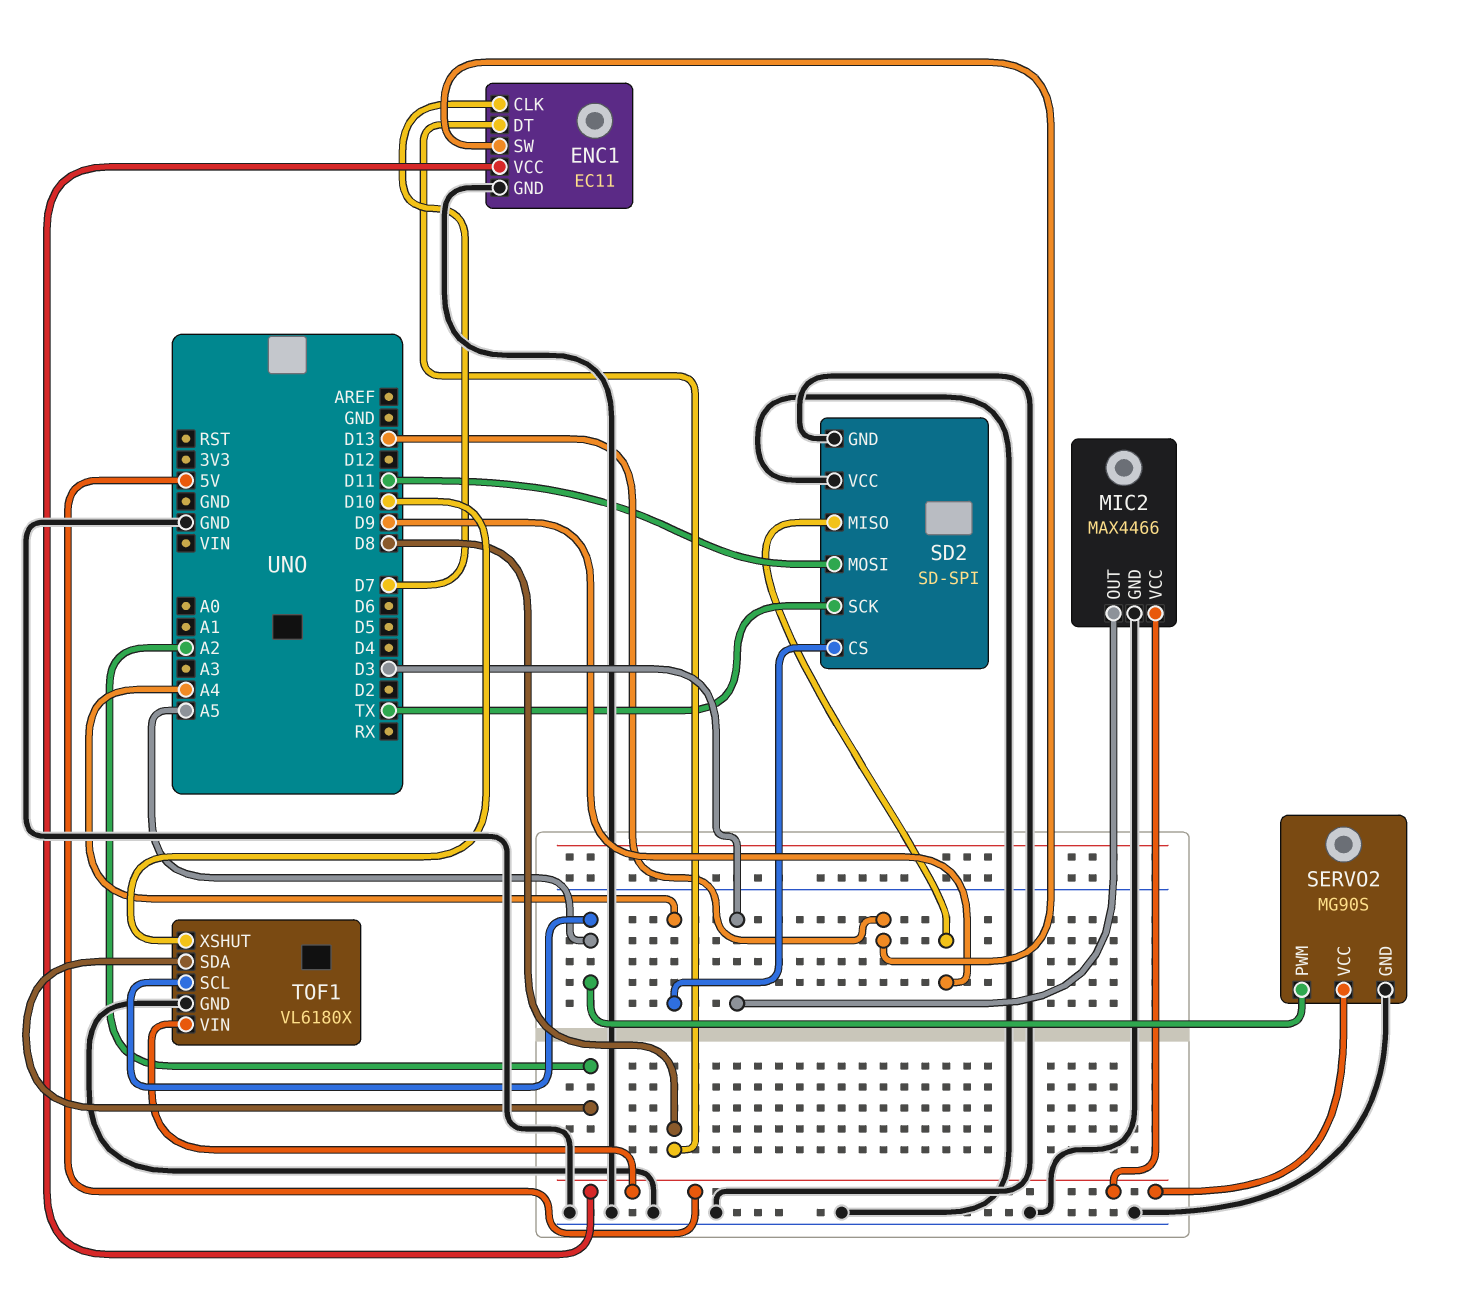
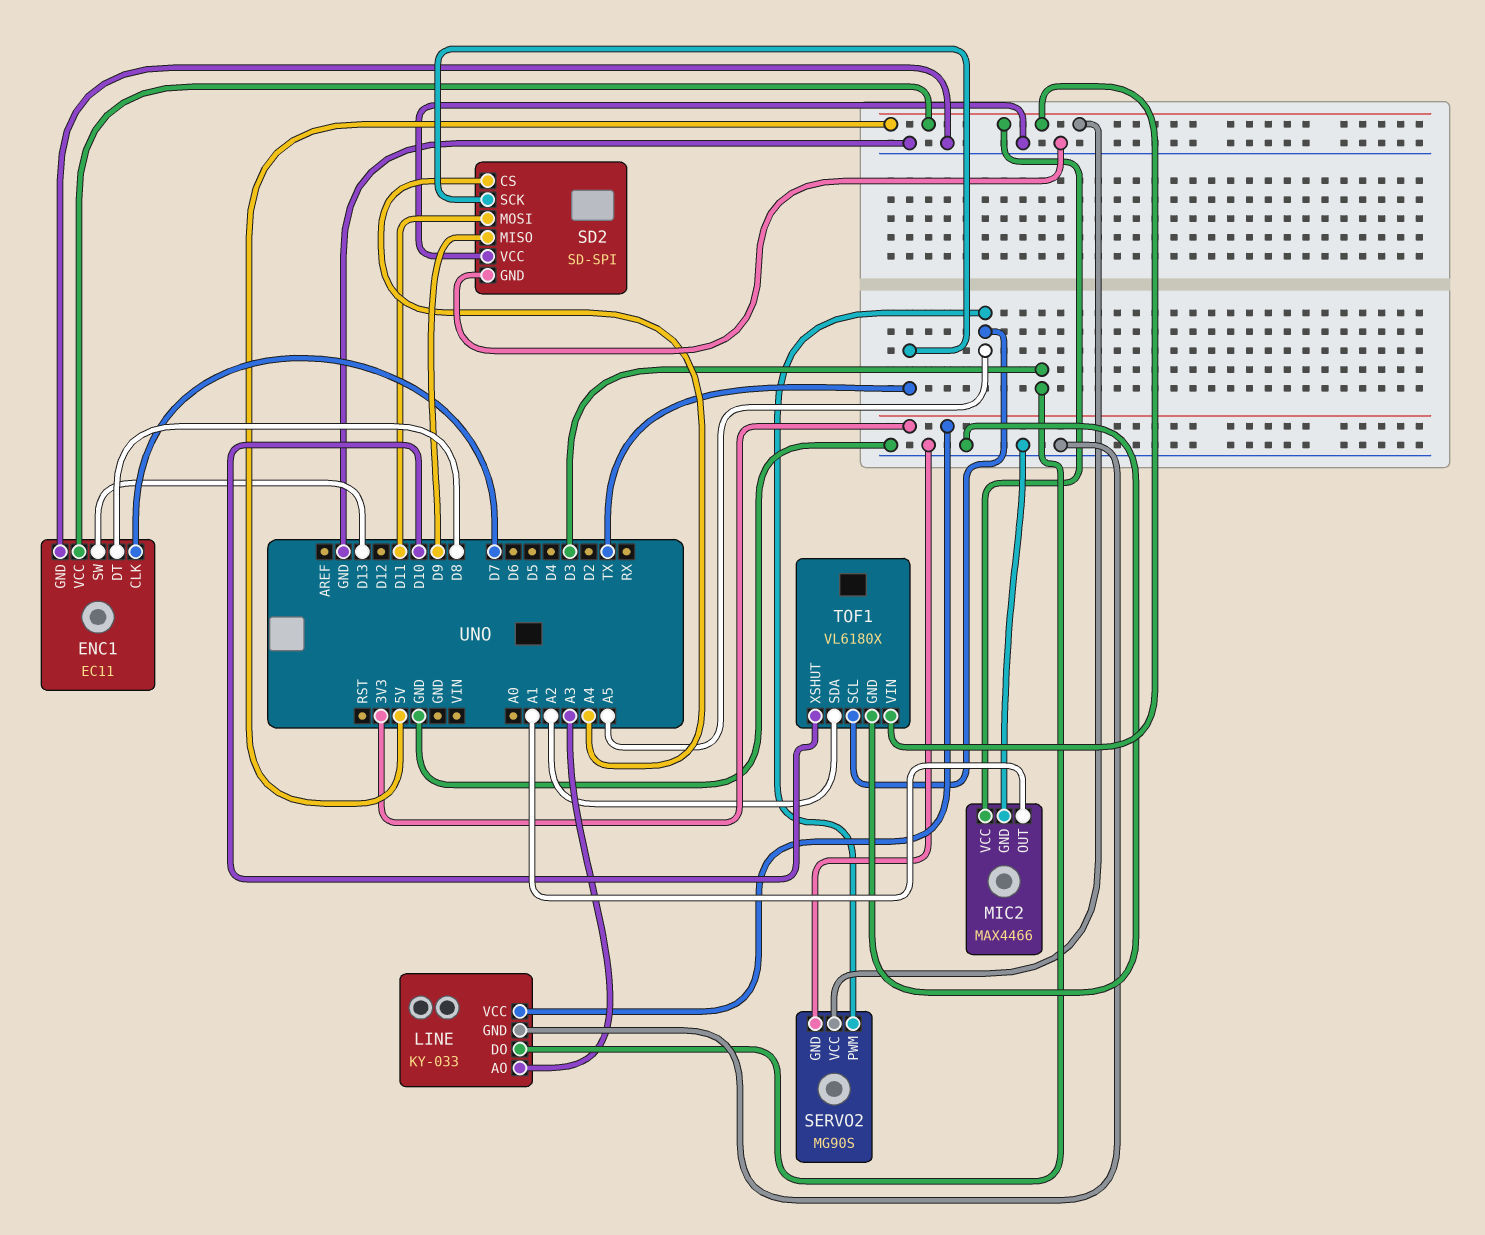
LINE: none -> KY-033
LINE pin AO: none -> A3
LINE pin DO: none -> D3
LINE pin GND: none -> GND
LINE pin VCC: none -> 3V3
MIC2 pin OUT: D3 -> A1

